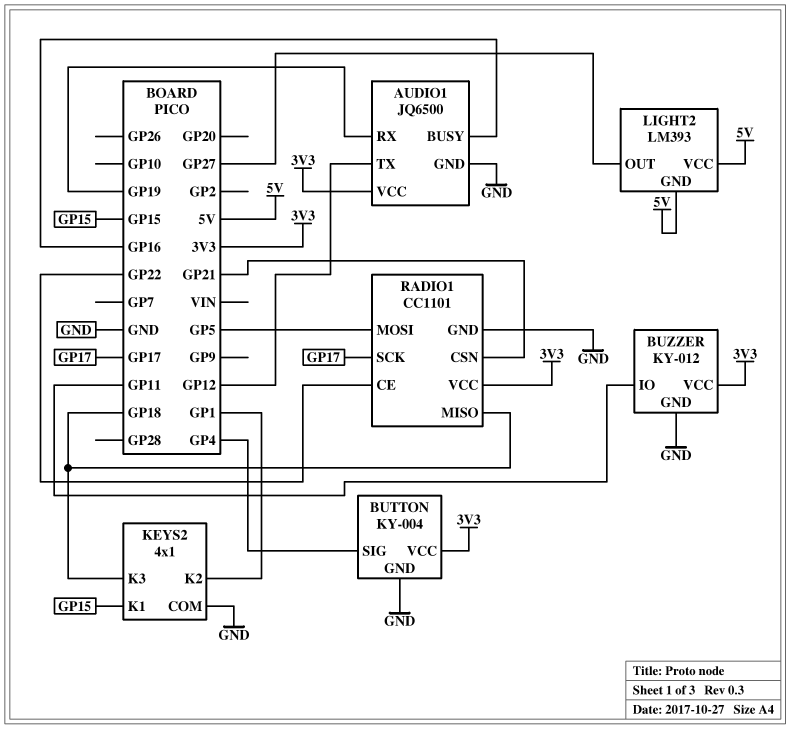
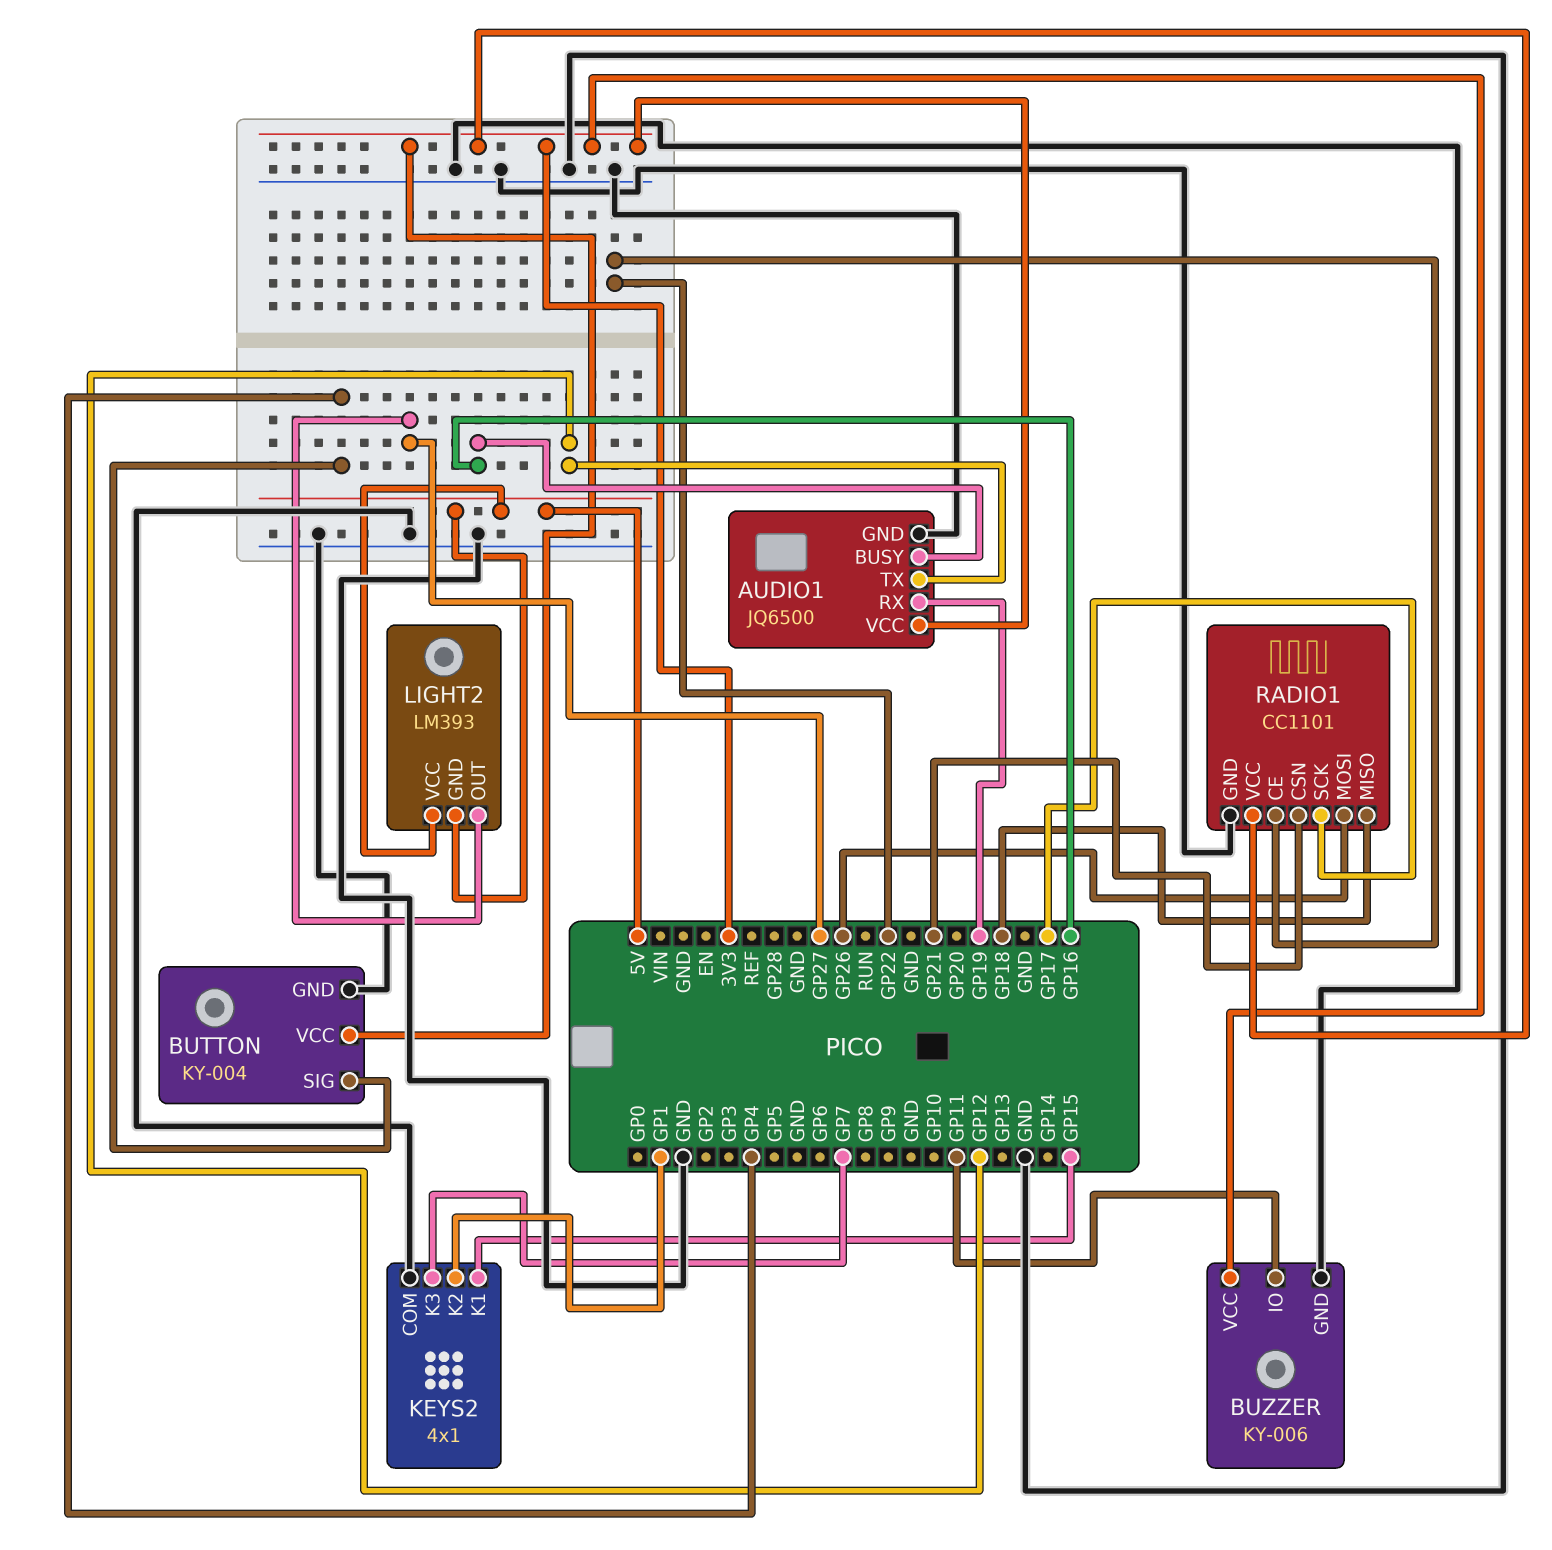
BUZZER: KY-012 -> KY-006
KEYS2 pin K3: GP18 -> GP7
RADIO1 pin MOSI: GP5 -> GP26

